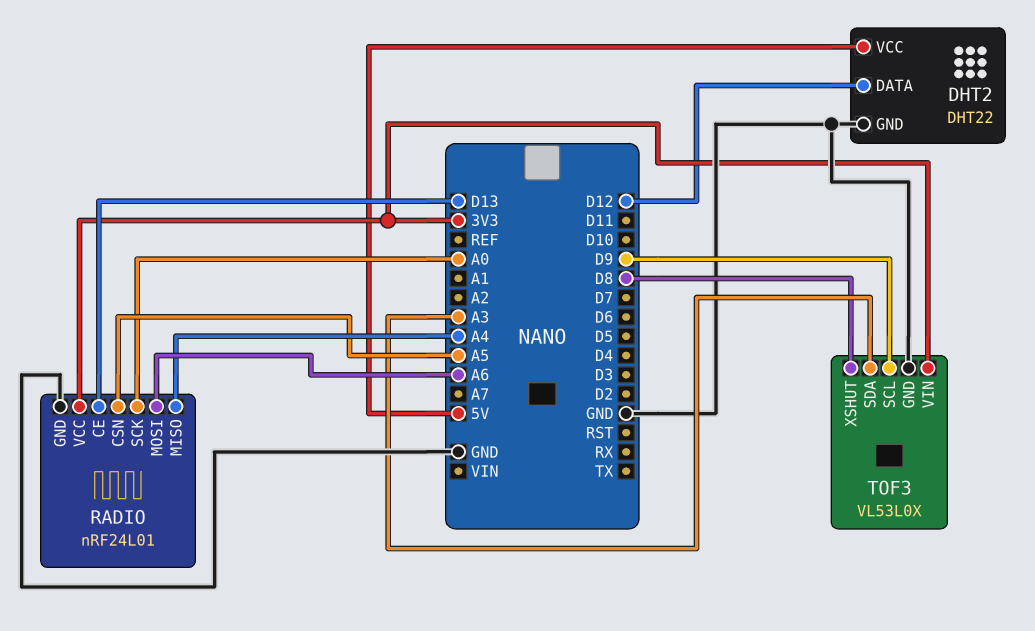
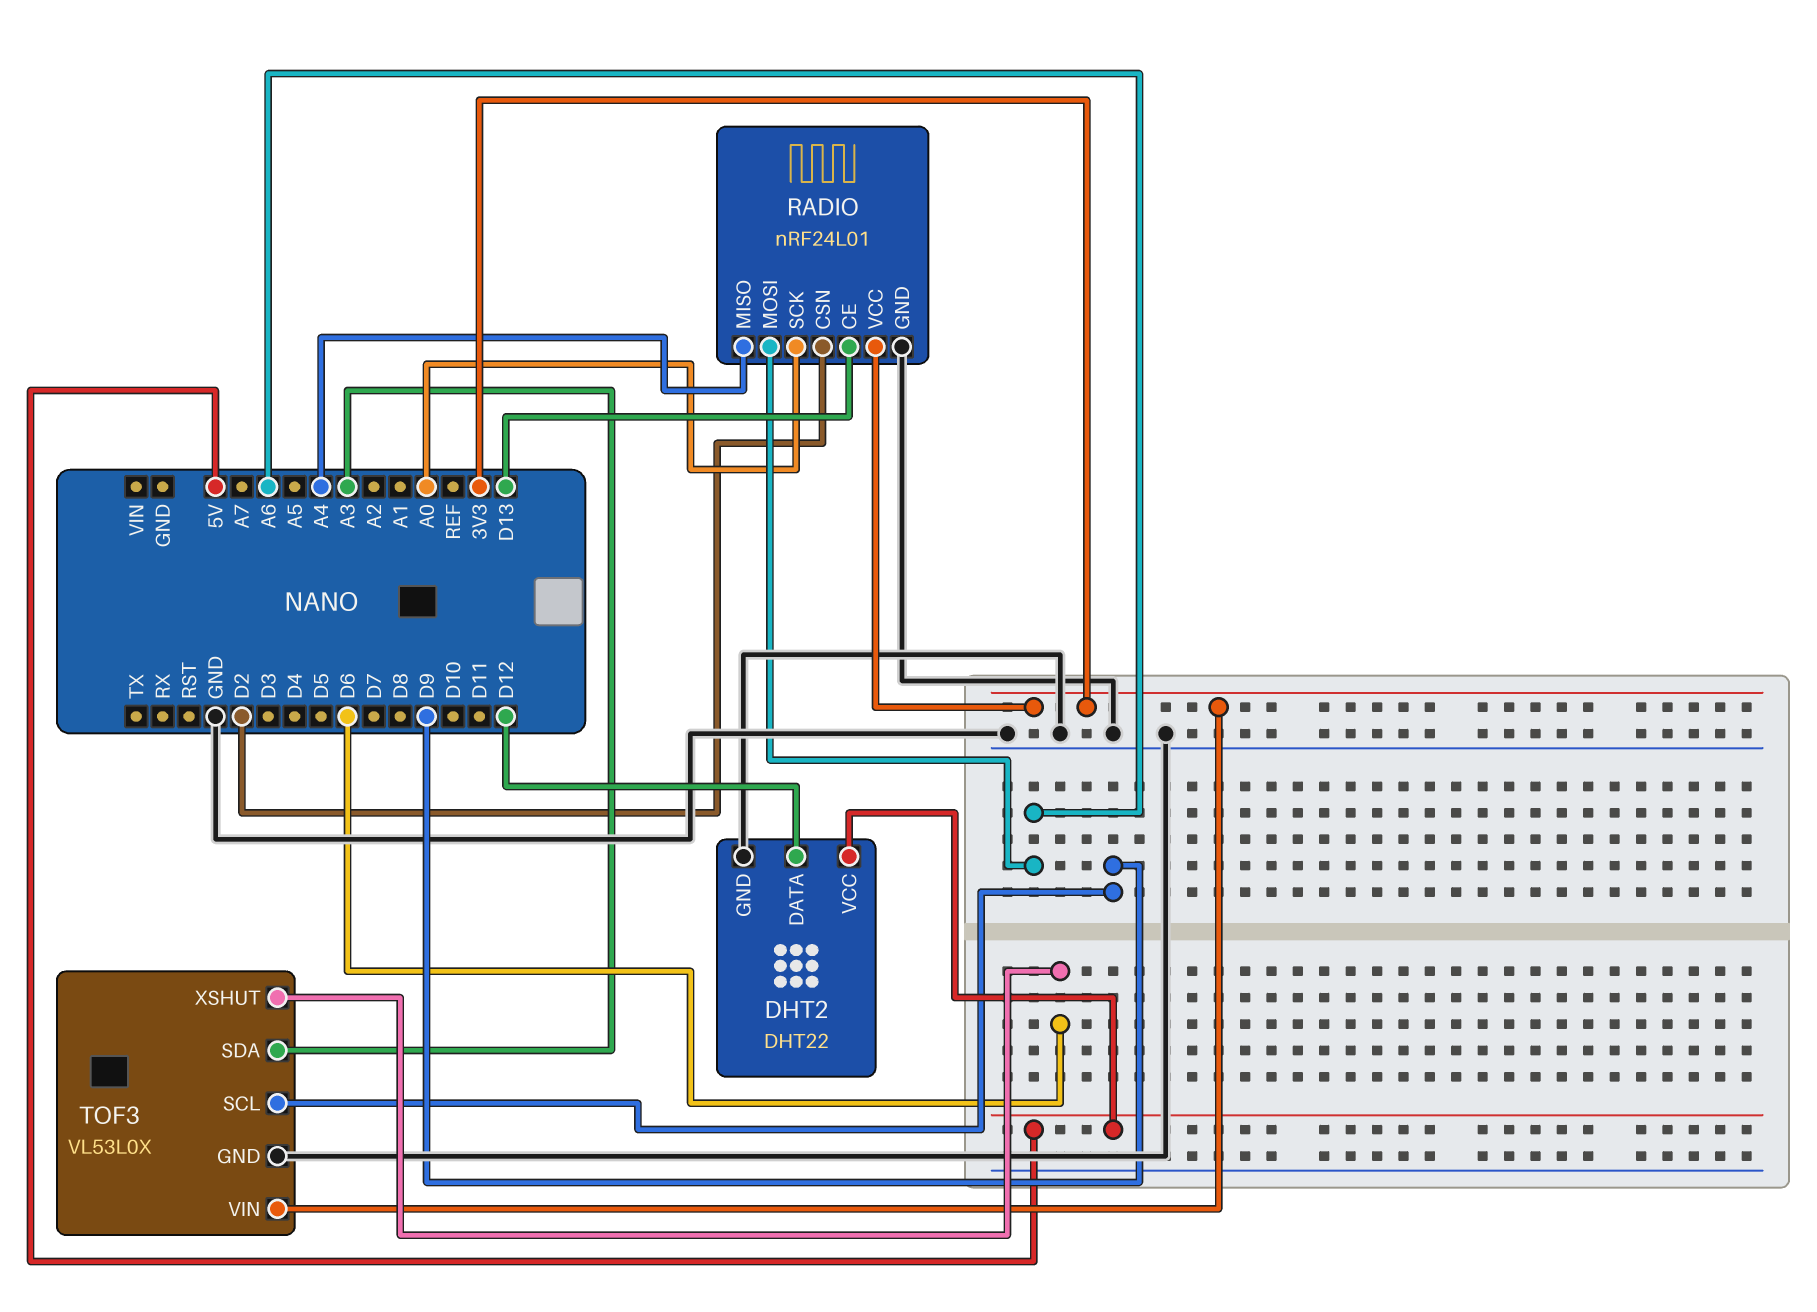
RADIO pin CSN: A5 -> D2
TOF3 pin XSHUT: D8 -> D6

